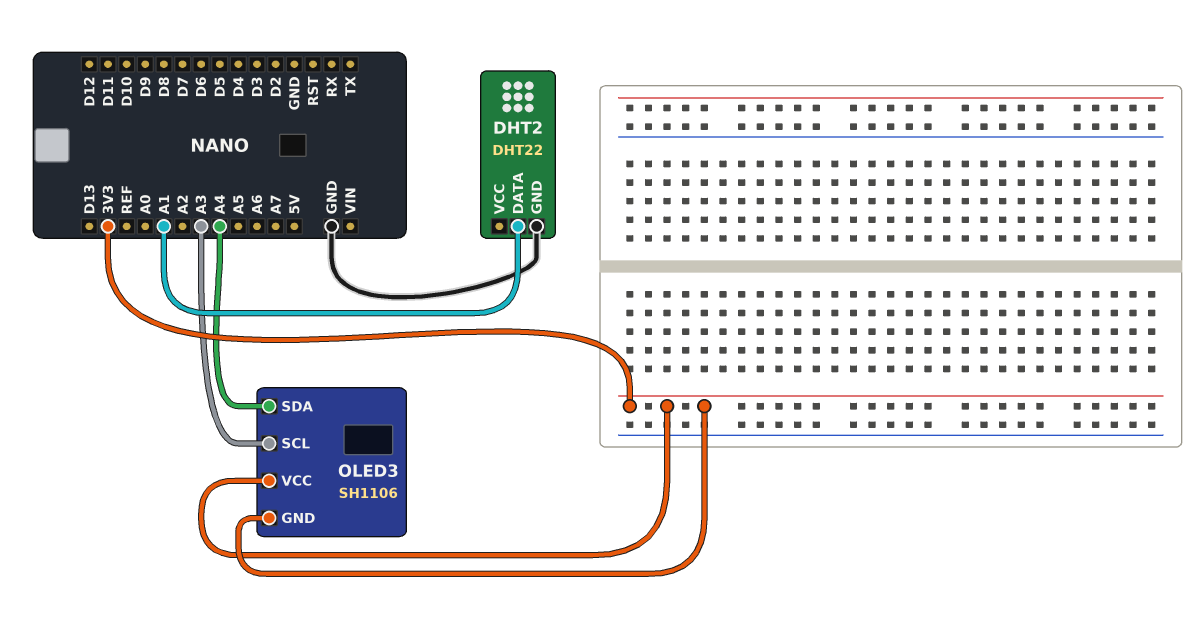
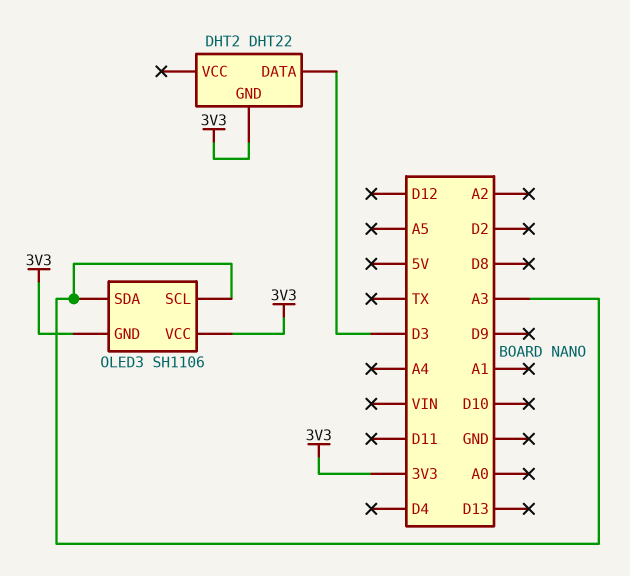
DHT2 pin DATA: A1 -> D3
DHT2 pin GND: GND -> 3V3
OLED3 pin SDA: A4 -> A3

